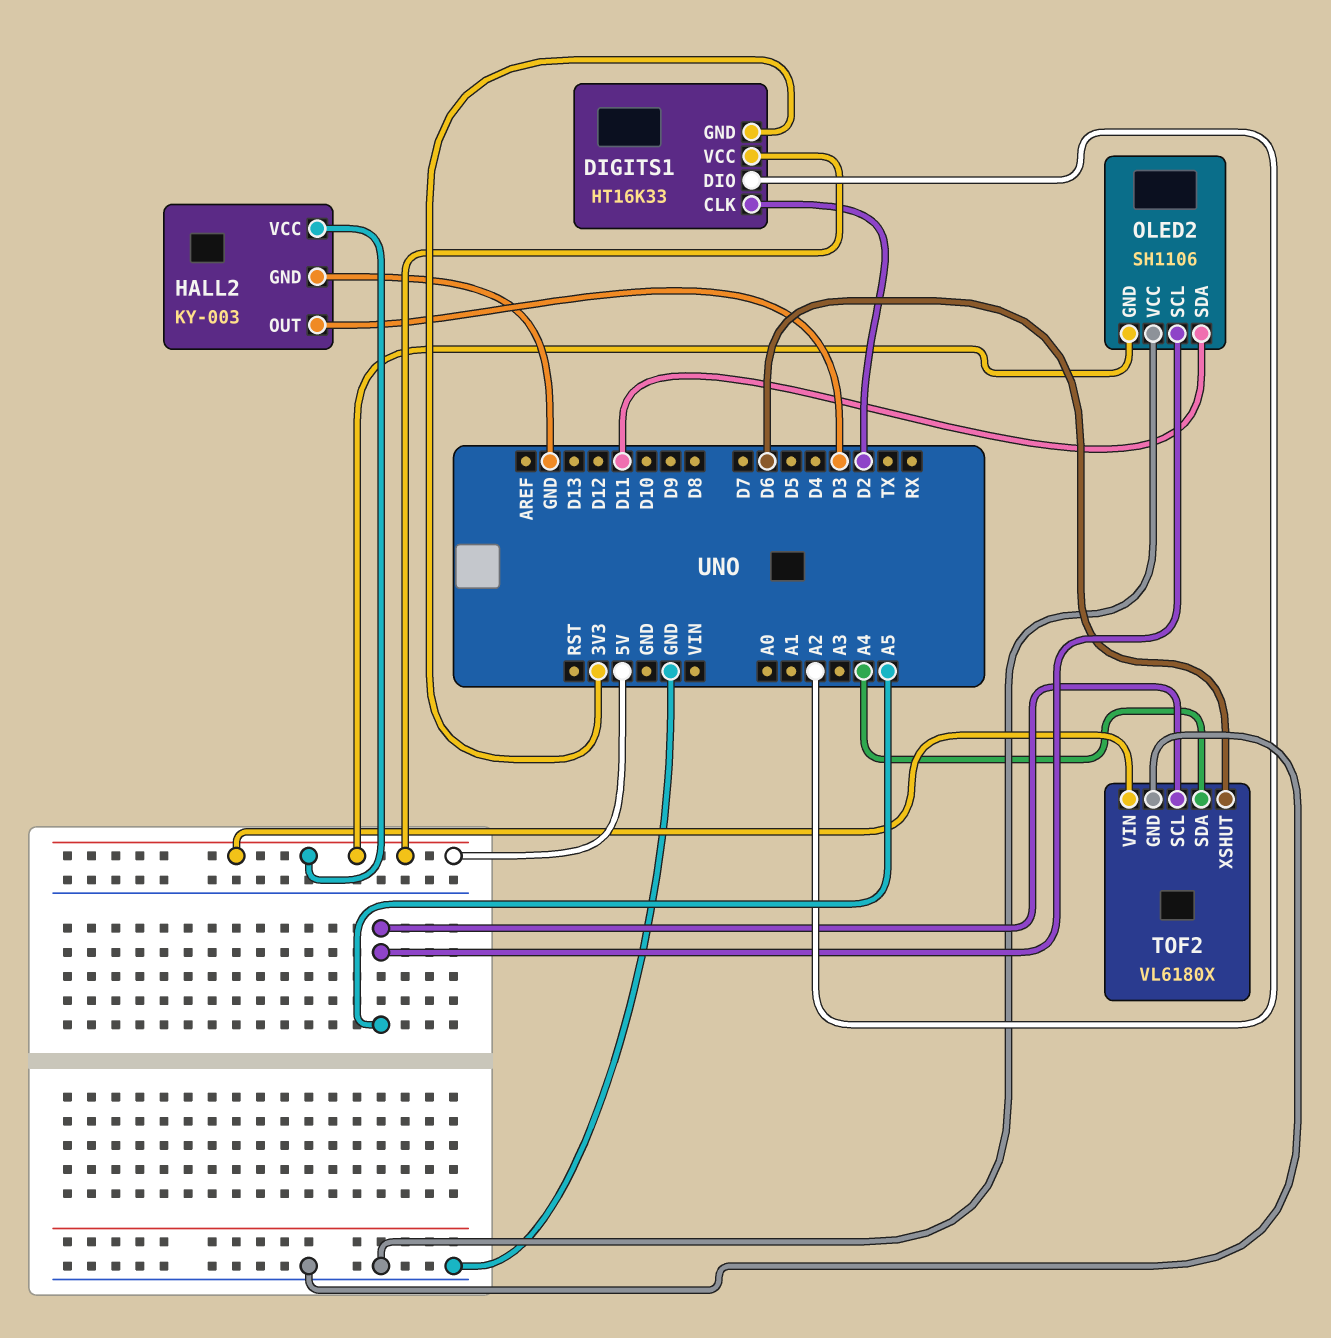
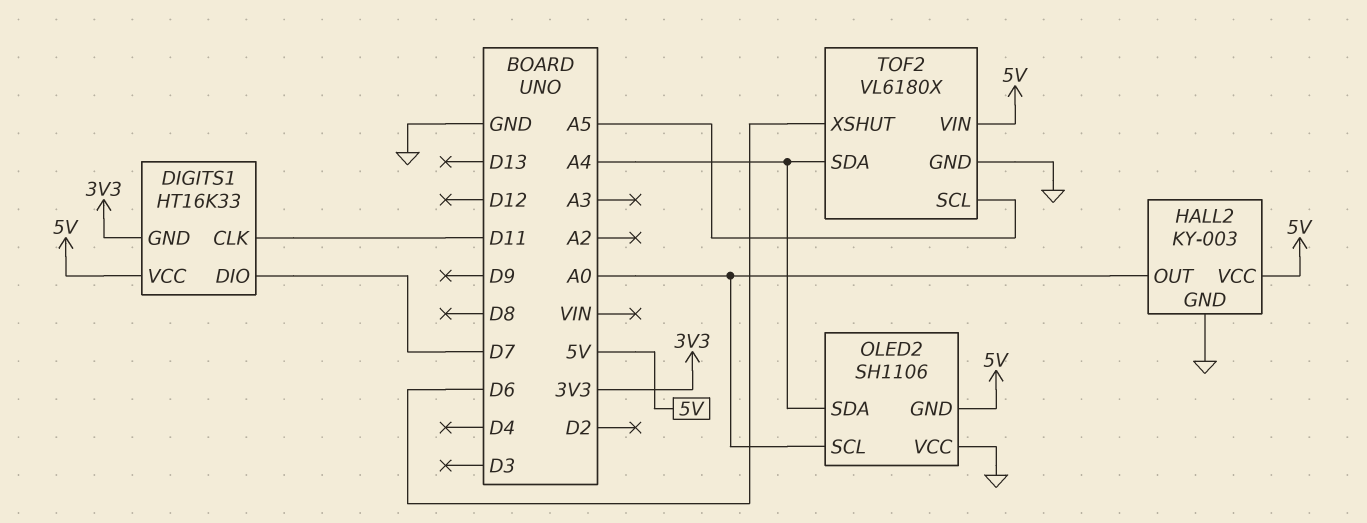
DIGITS1 pin CLK: D2 -> D11
DIGITS1 pin DIO: A2 -> D7
HALL2 pin OUT: D3 -> A0
OLED2 pin SCL: A5 -> A0
OLED2 pin SDA: D11 -> A4

